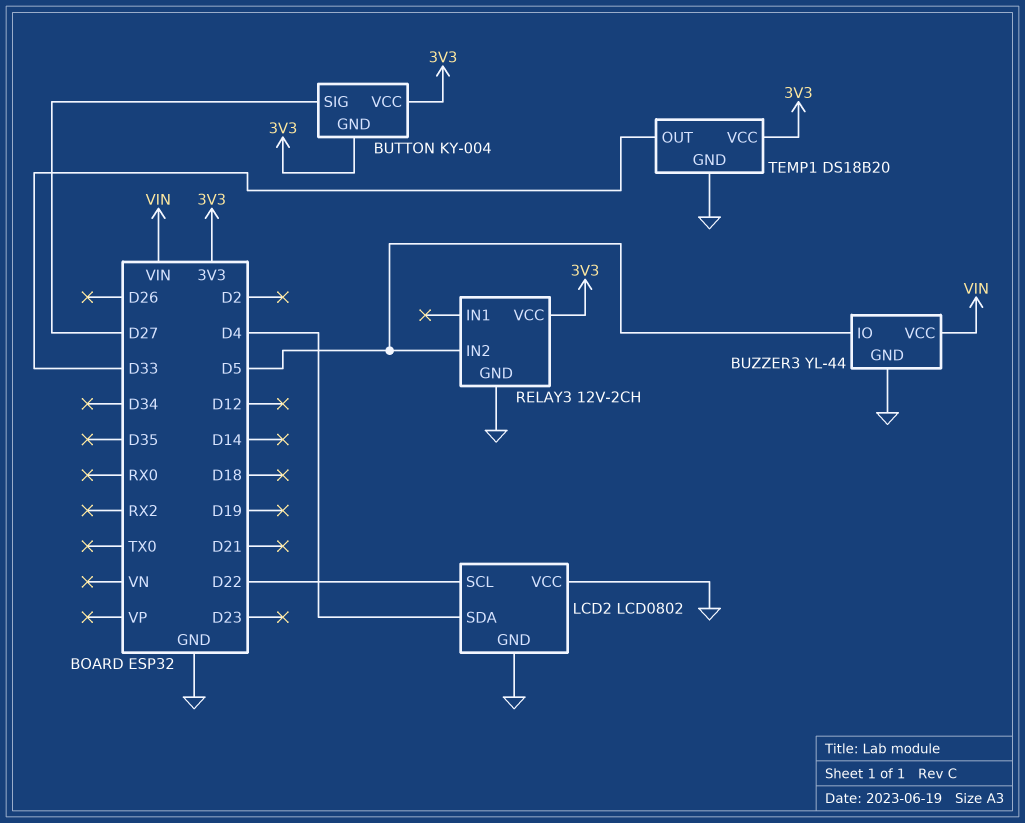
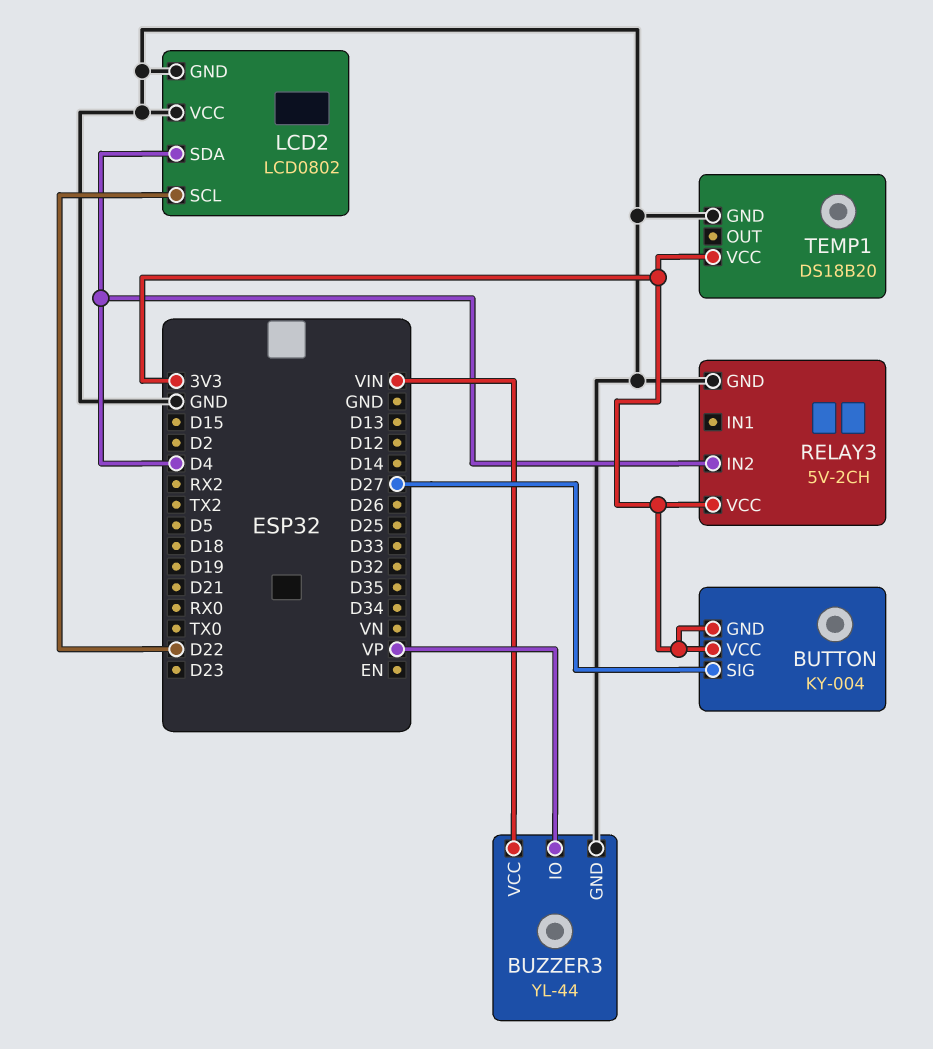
BUZZER3 pin IO: D5 -> VP
RELAY3: 12V-2CH -> 5V-2CH
RELAY3 pin IN2: D5 -> D4
TEMP1 pin OUT: D33 -> none

